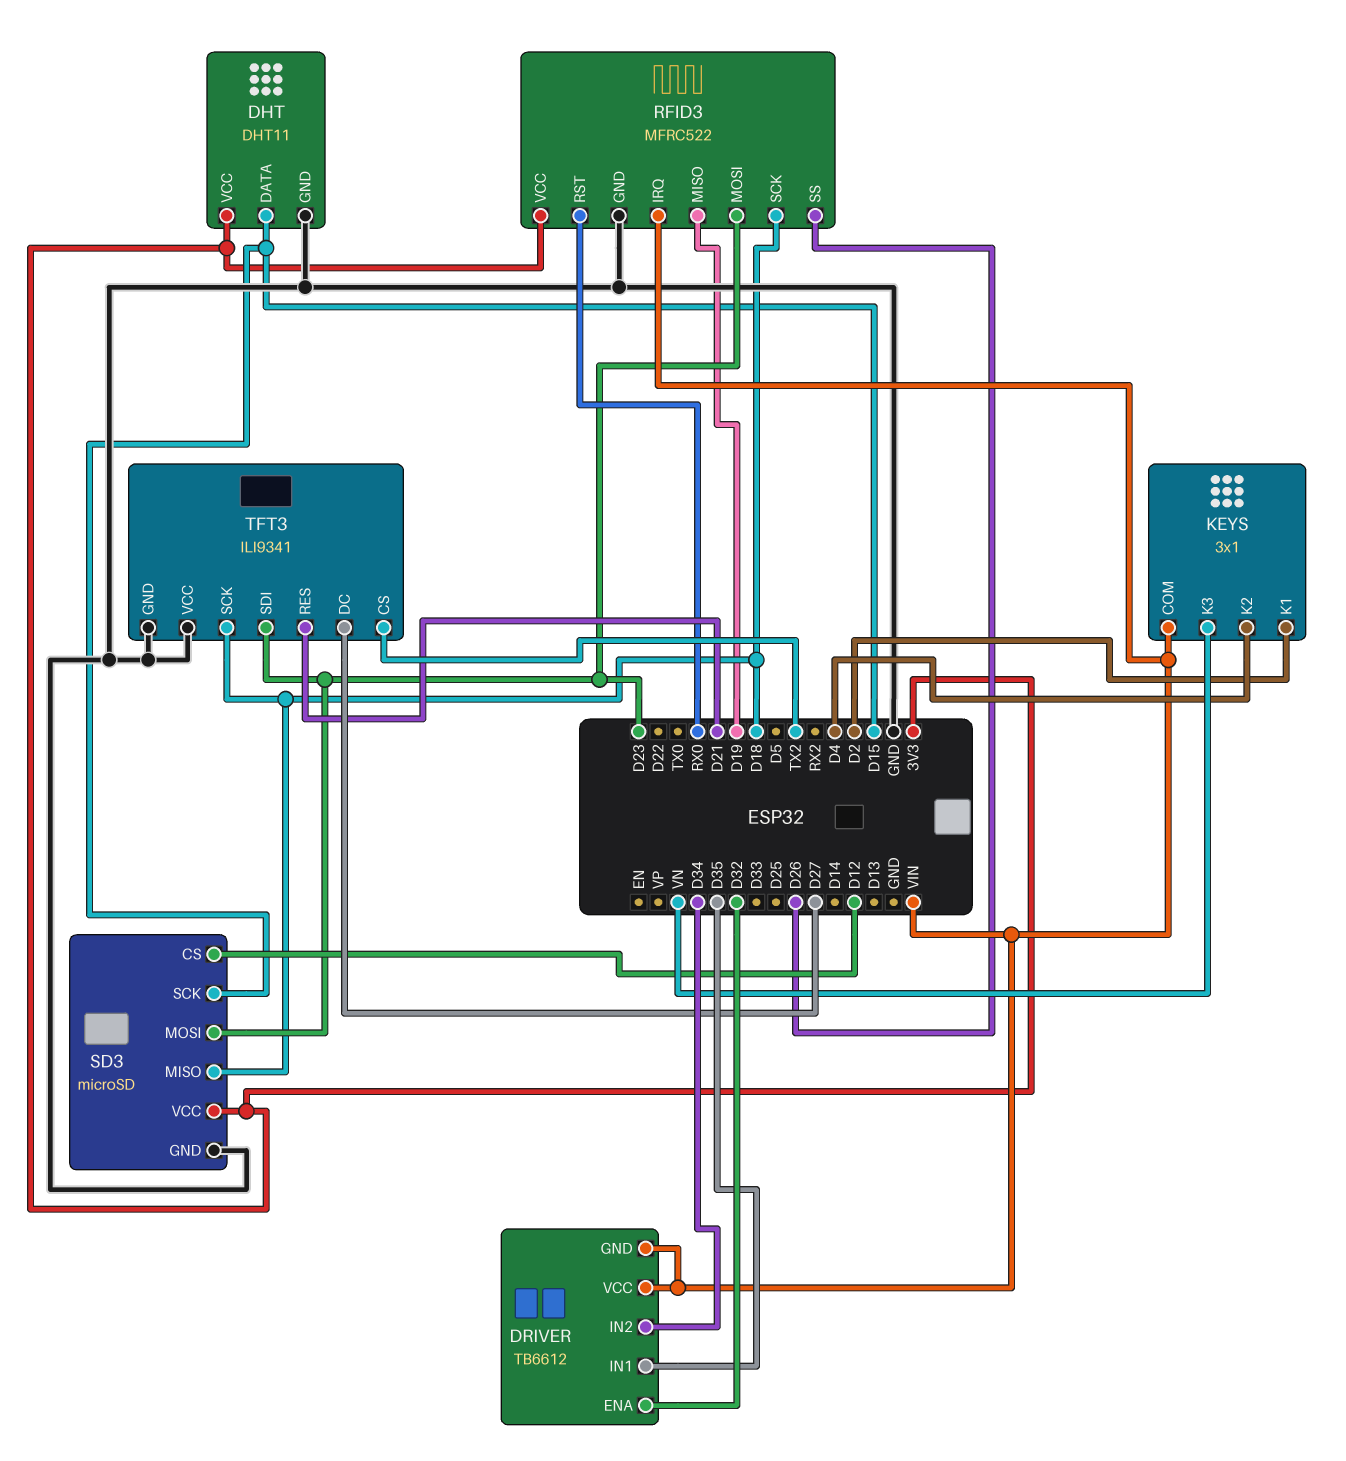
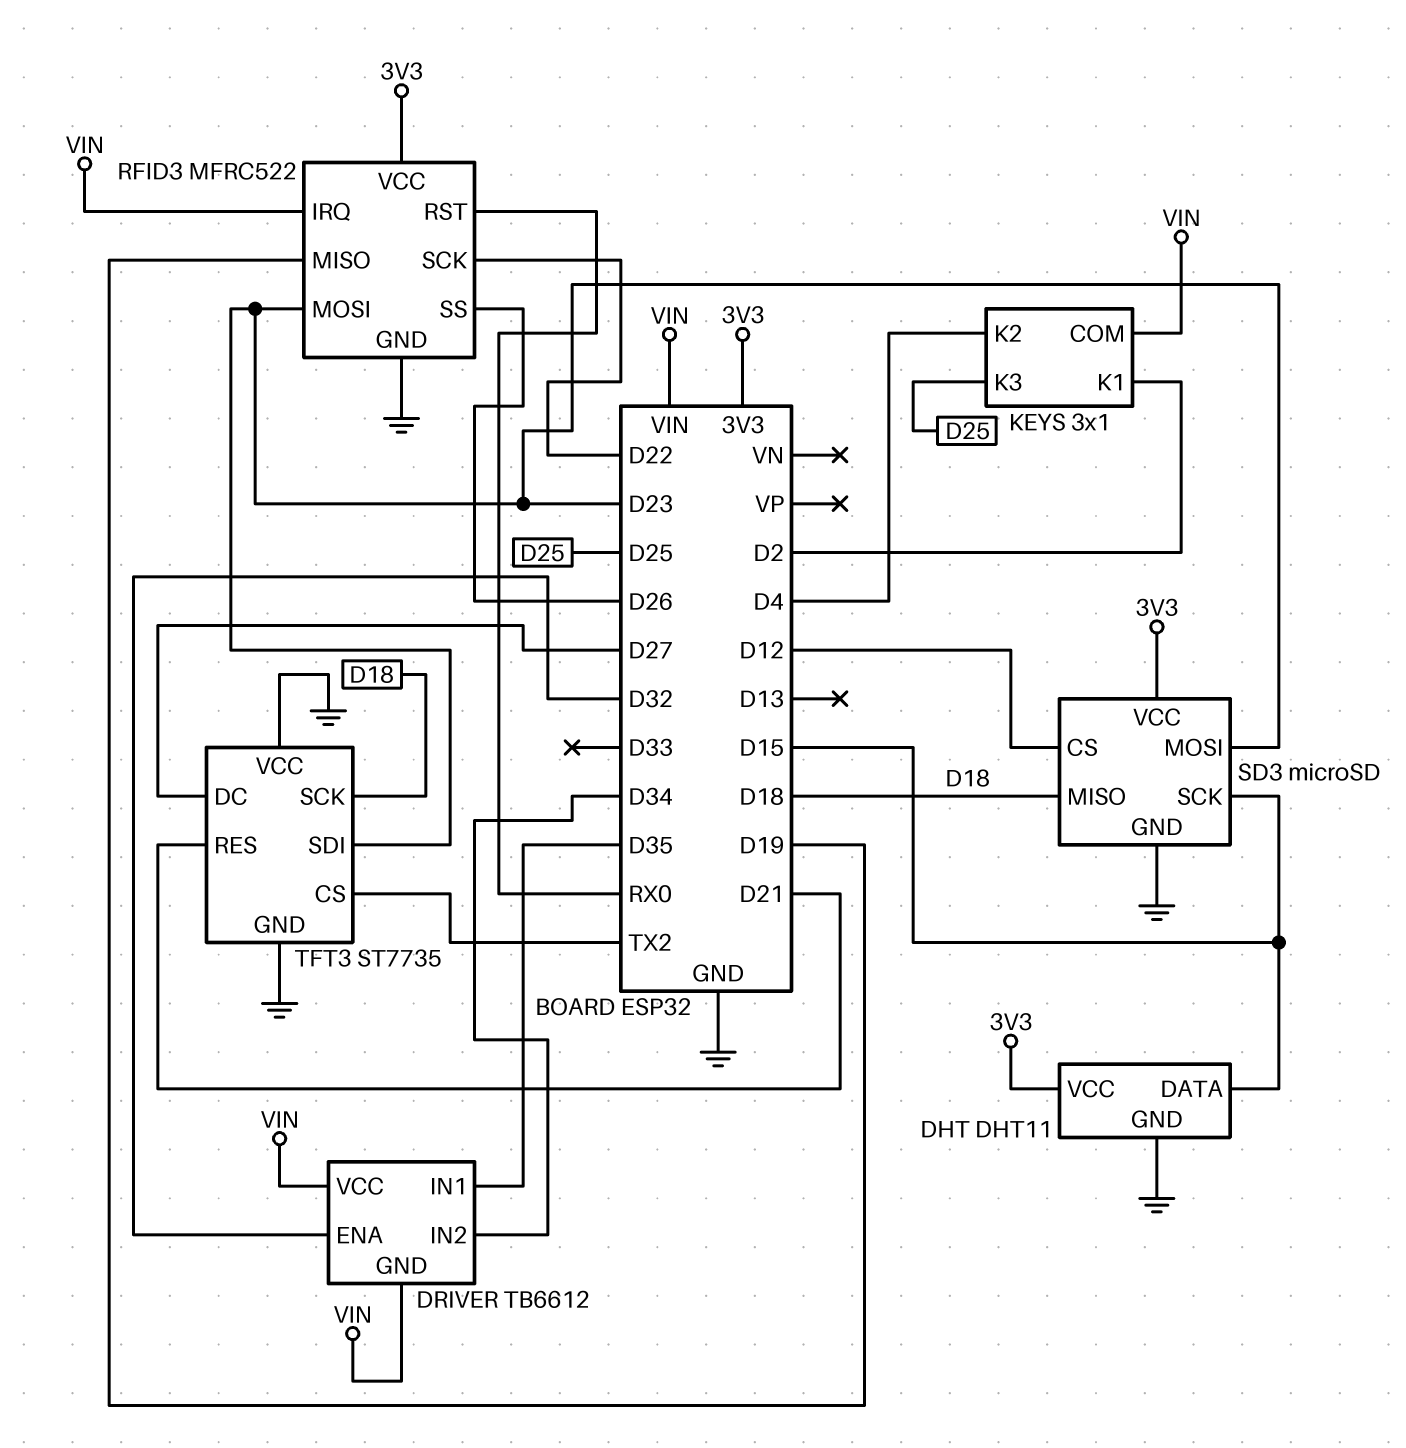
KEYS pin K3: VN -> D25
RFID3 pin SCK: D18 -> D22
TFT3: ILI9341 -> ST7735

